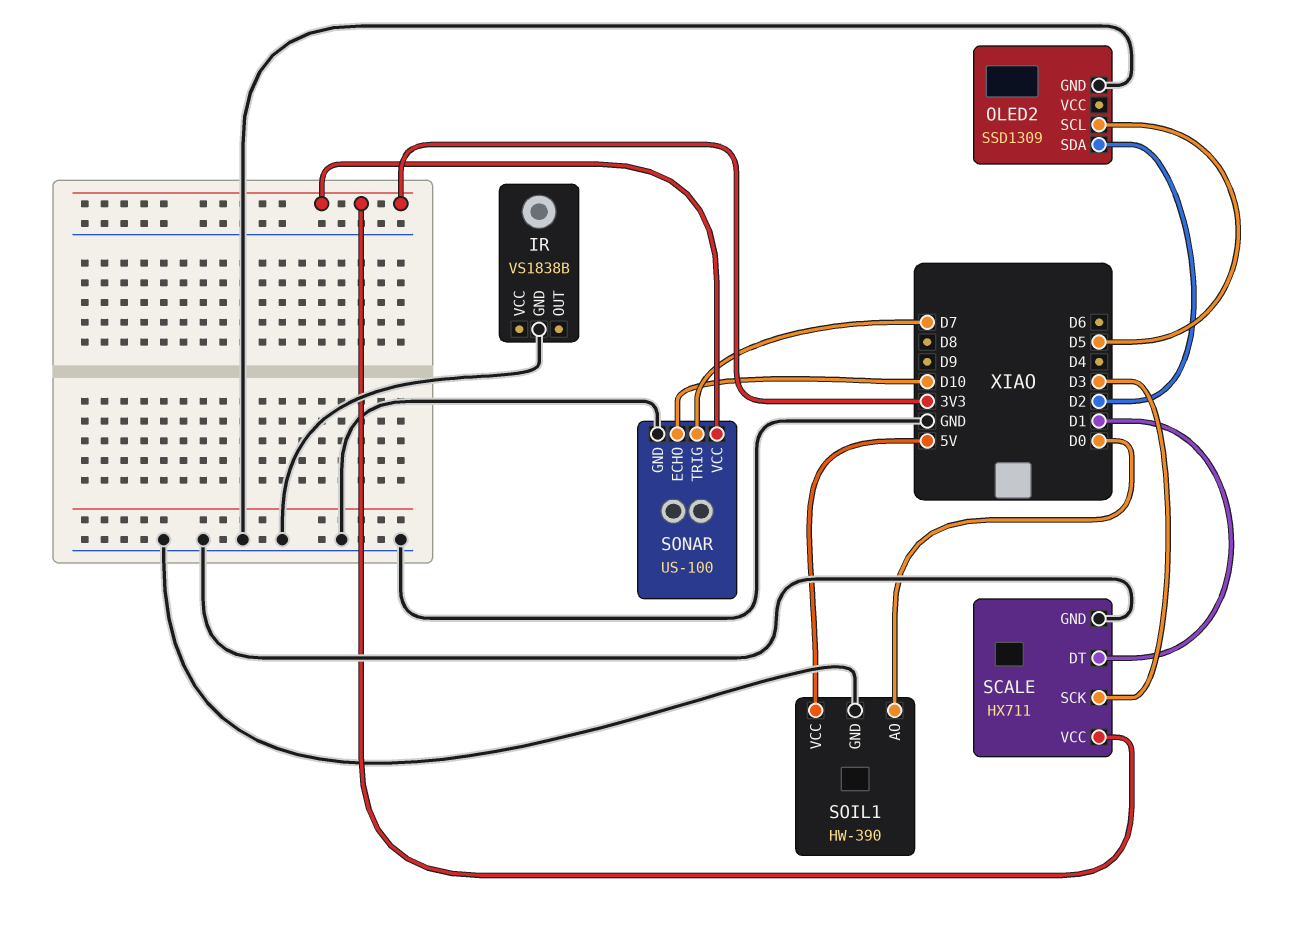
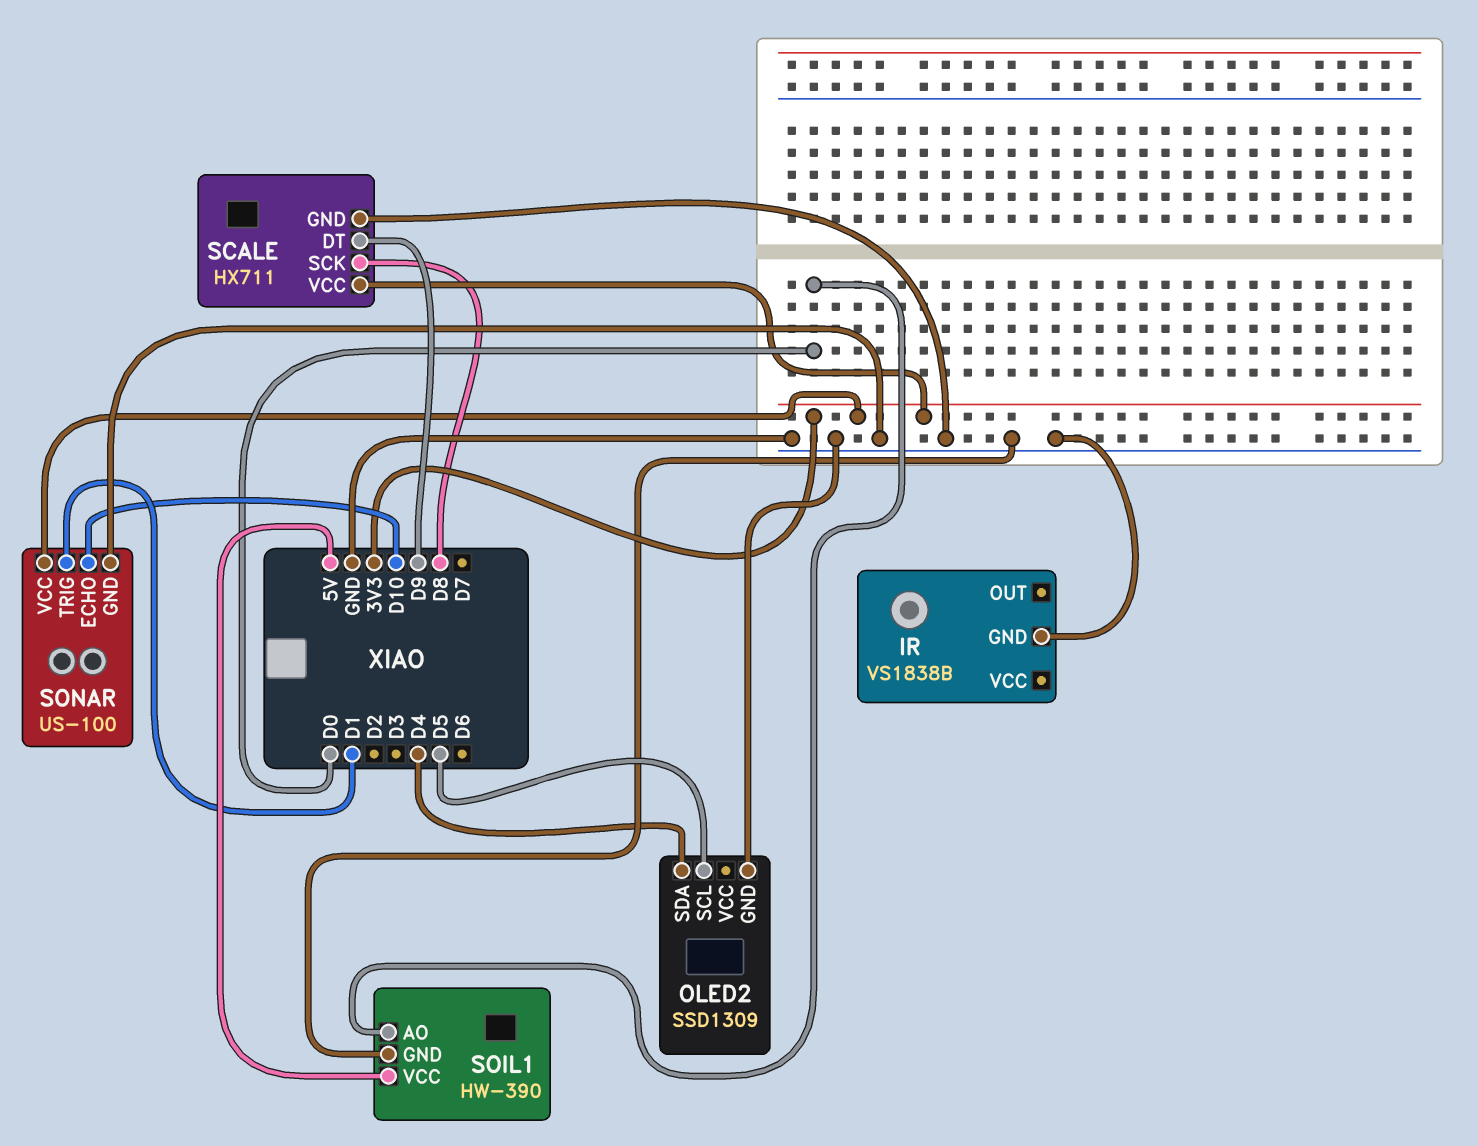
OLED2 pin SDA: D2 -> D4
SCALE pin DT: D1 -> D9
SCALE pin SCK: D3 -> D8
SONAR pin TRIG: D7 -> D1

